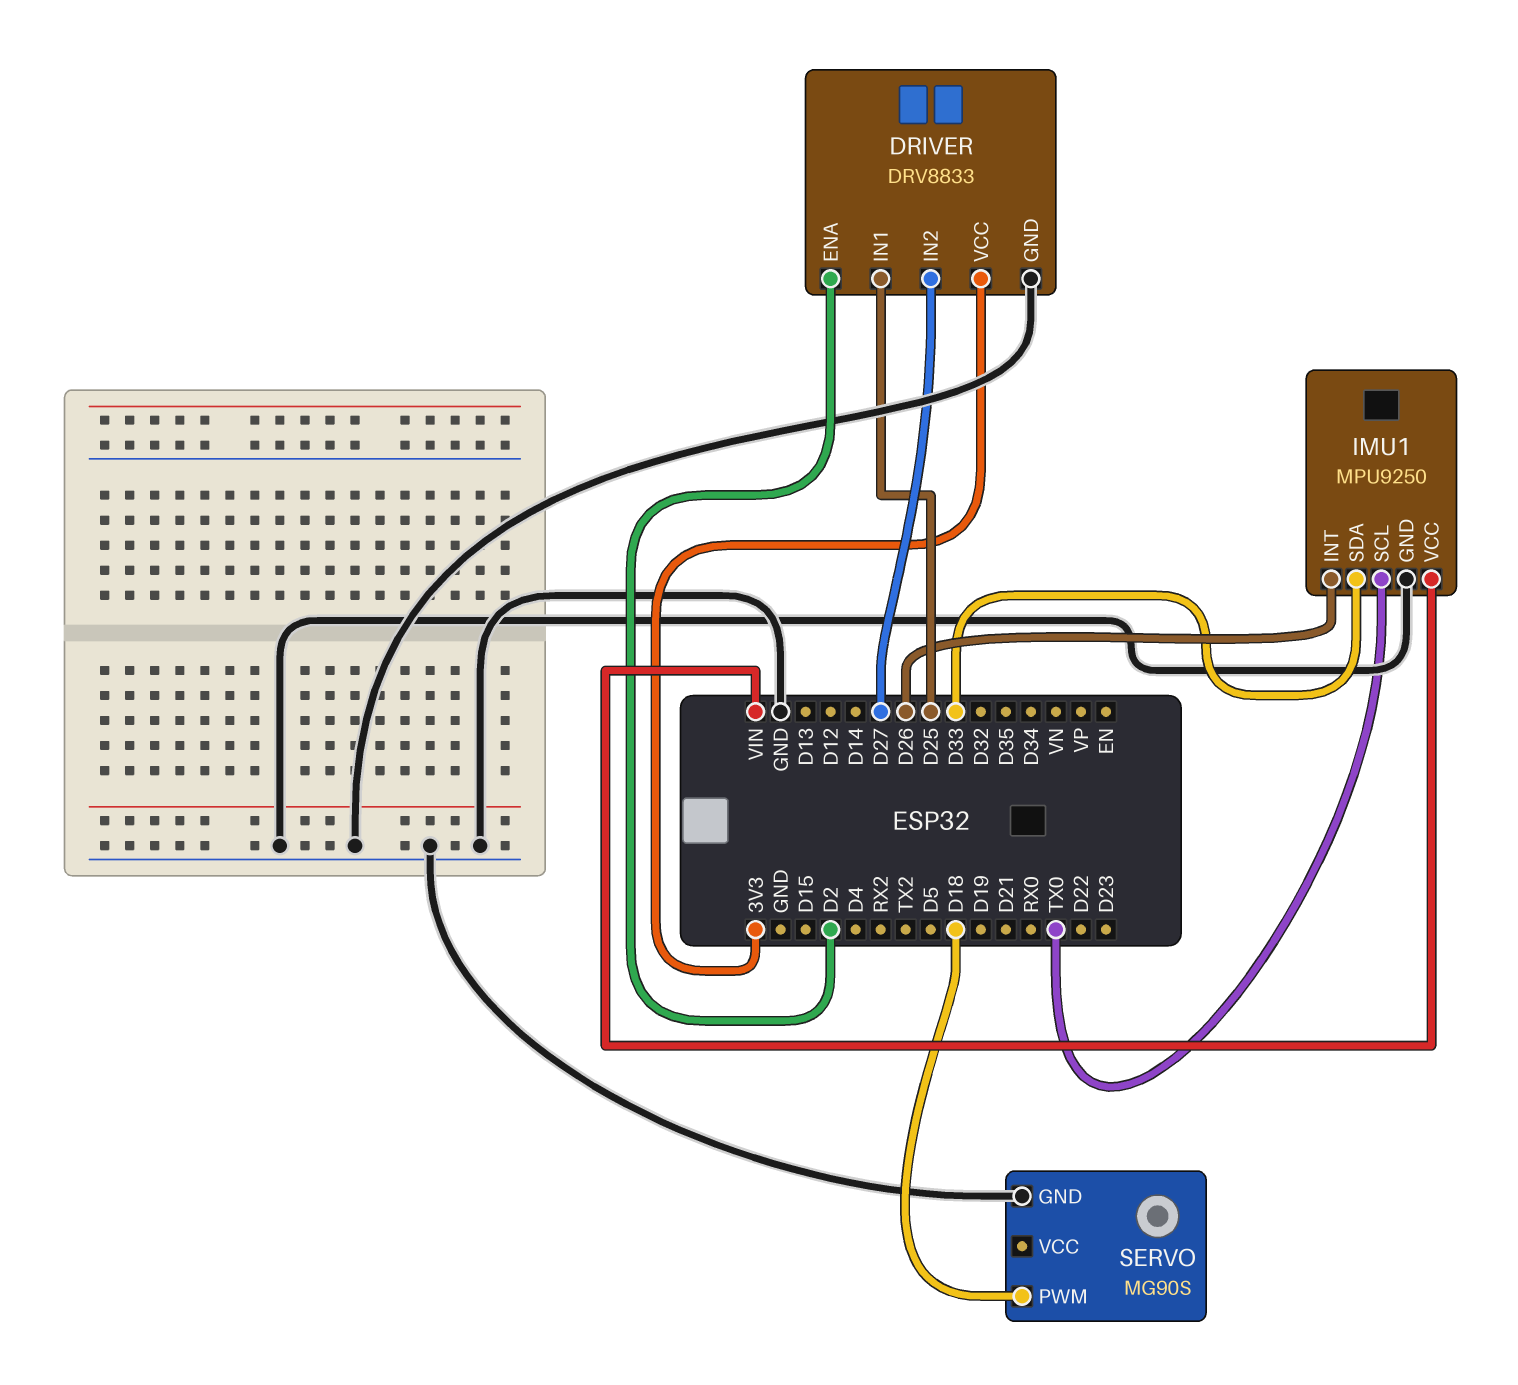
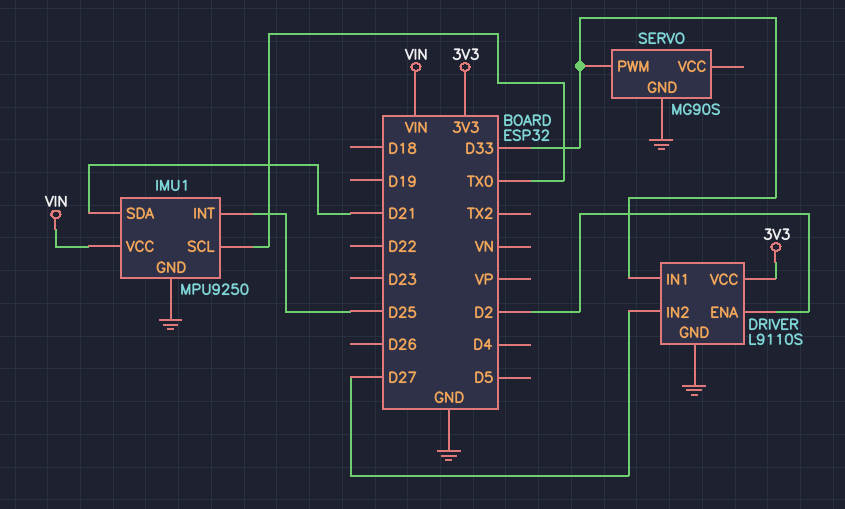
DRIVER: DRV8833 -> L9110S
DRIVER pin IN1: D25 -> D33
IMU1 pin INT: D26 -> D25
IMU1 pin SDA: D33 -> D21
SERVO pin PWM: D18 -> D33

